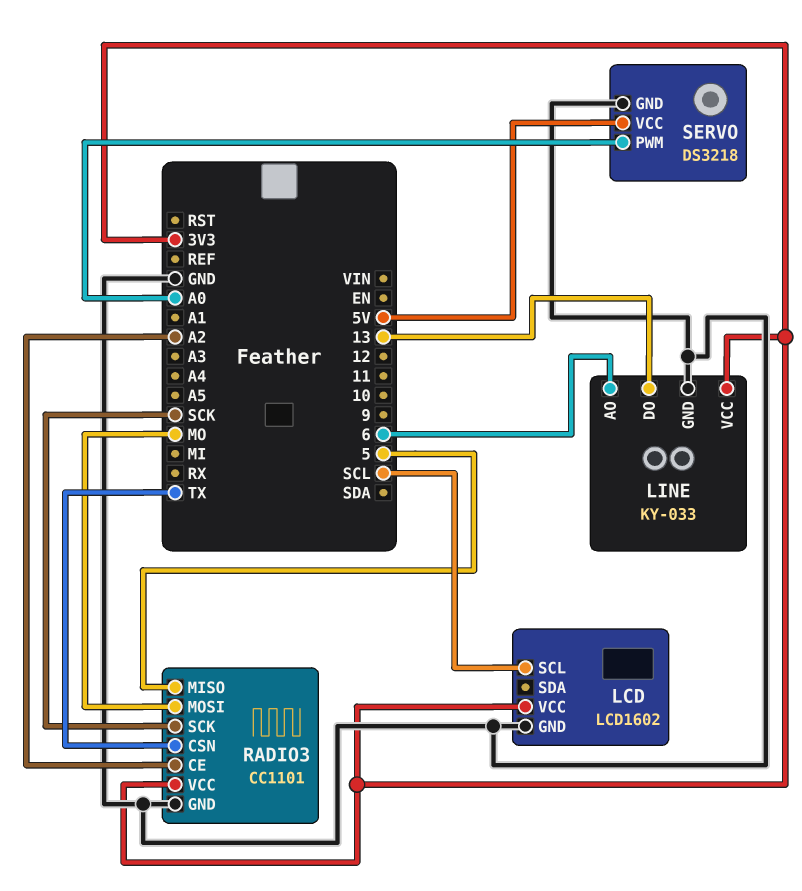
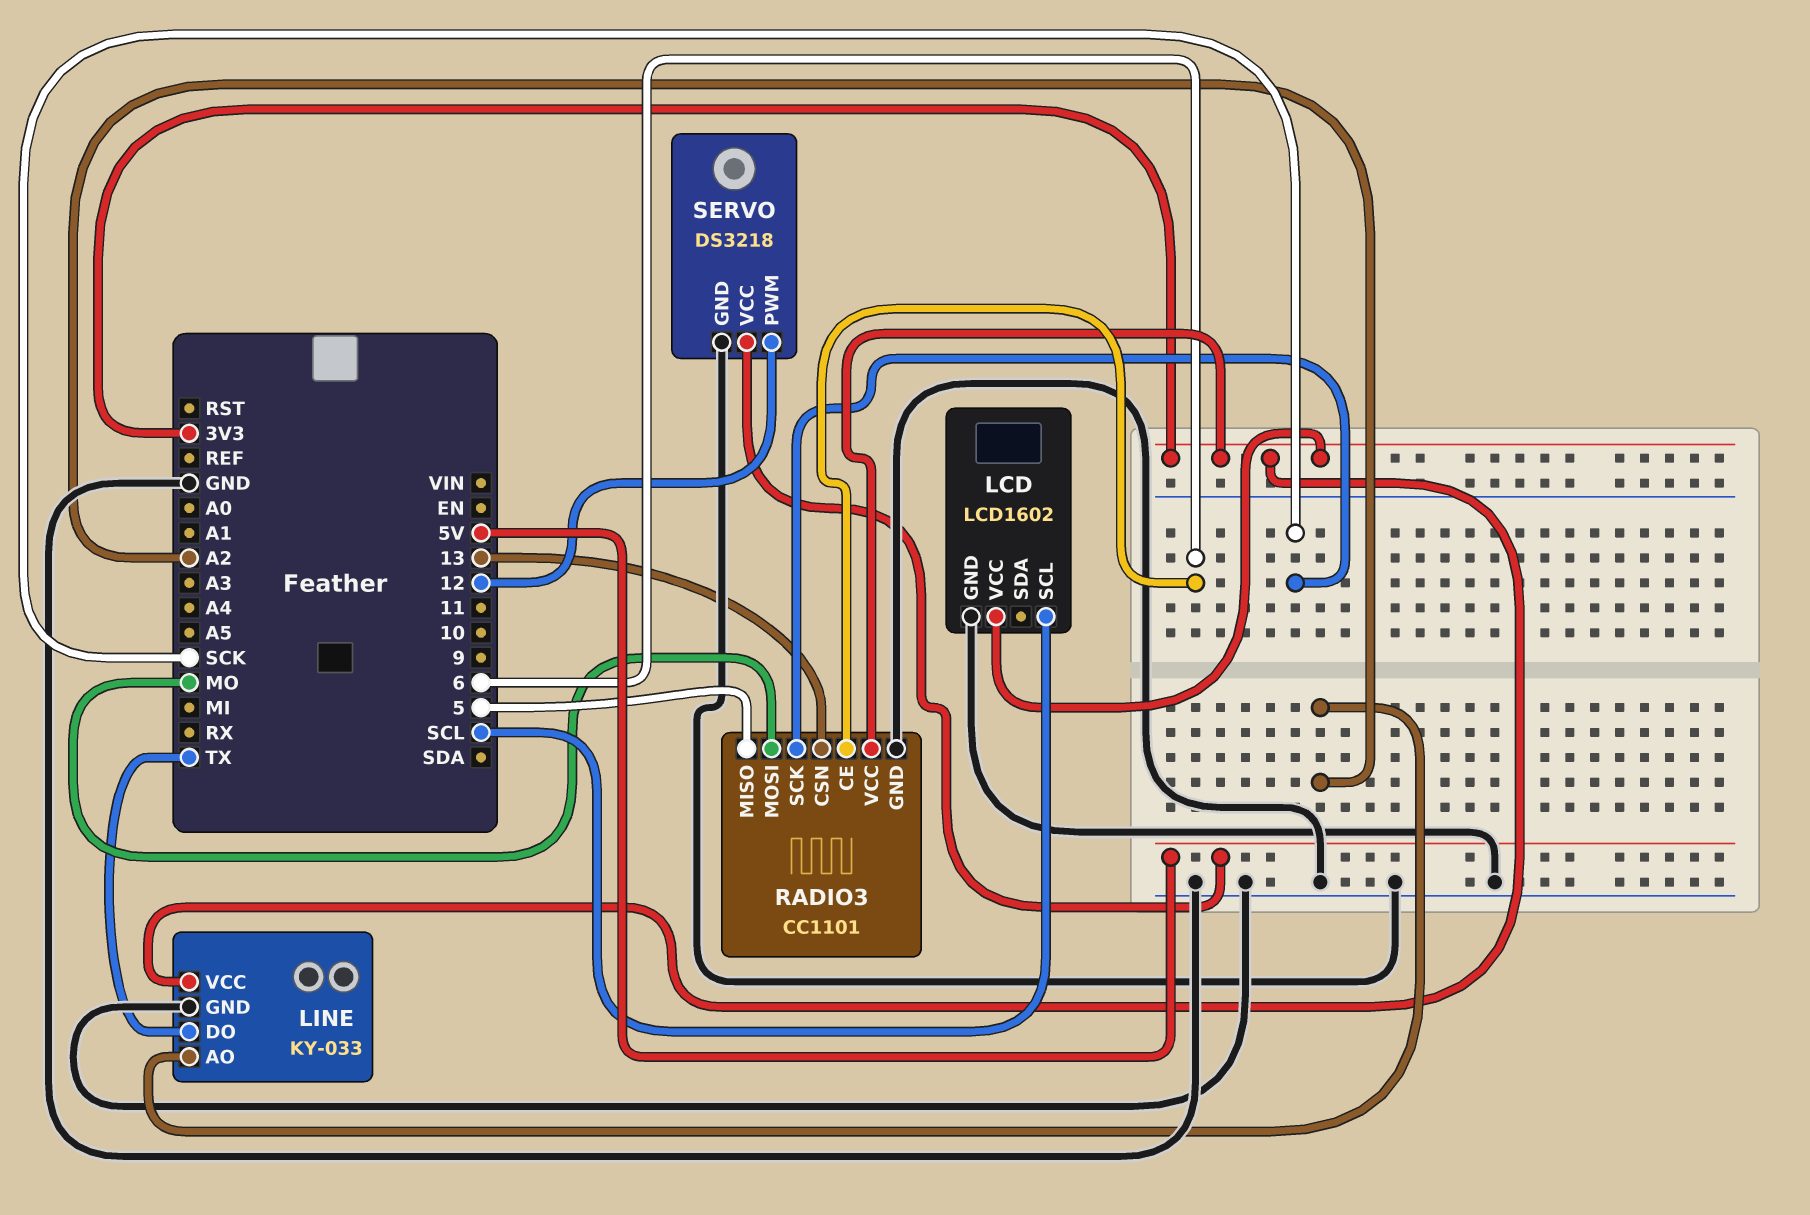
LINE pin AO: 6 -> A2
LINE pin DO: 13 -> TX
RADIO3 pin CE: A2 -> 6
RADIO3 pin CSN: TX -> 13
SERVO pin PWM: A0 -> 12

